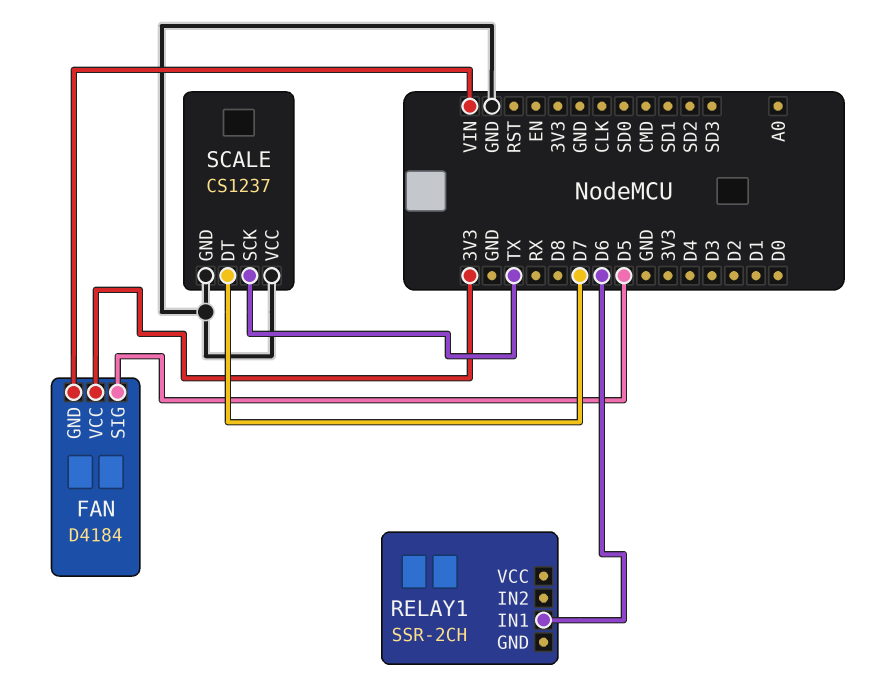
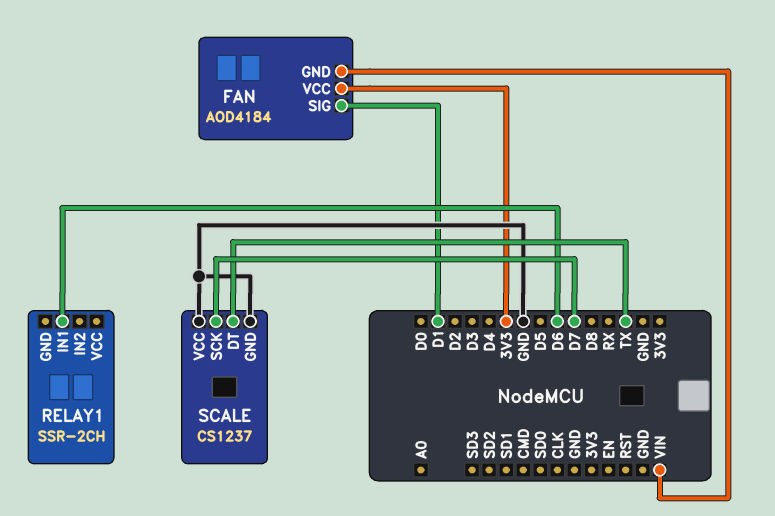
FAN: D4184 -> AOD4184
FAN pin SIG: D5 -> D1
SCALE pin DT: D7 -> TX
SCALE pin SCK: TX -> D7

